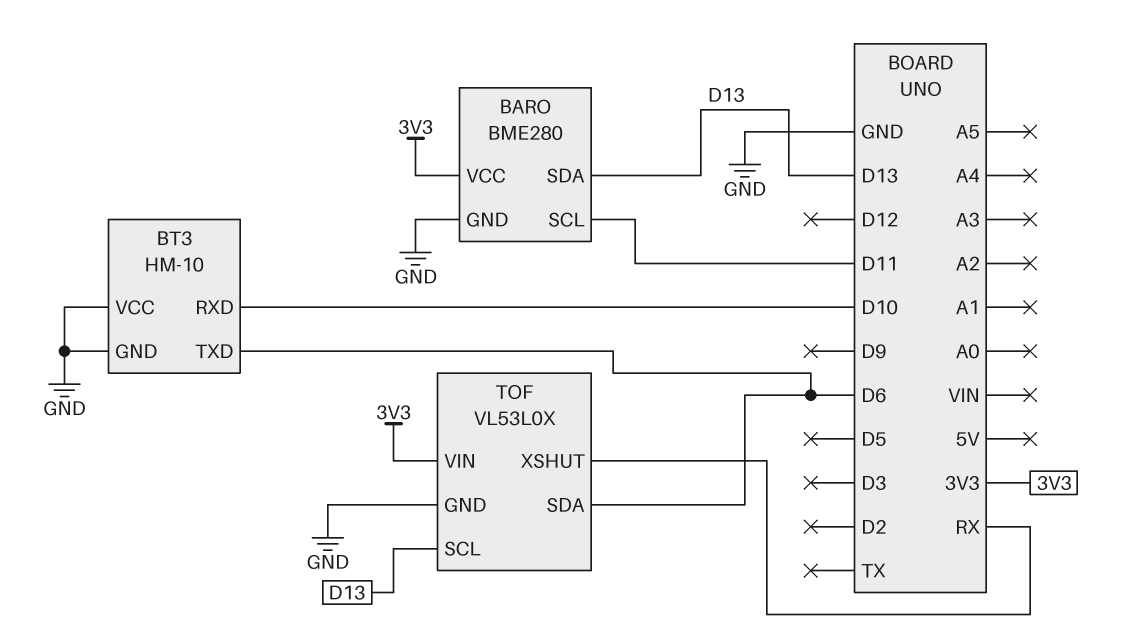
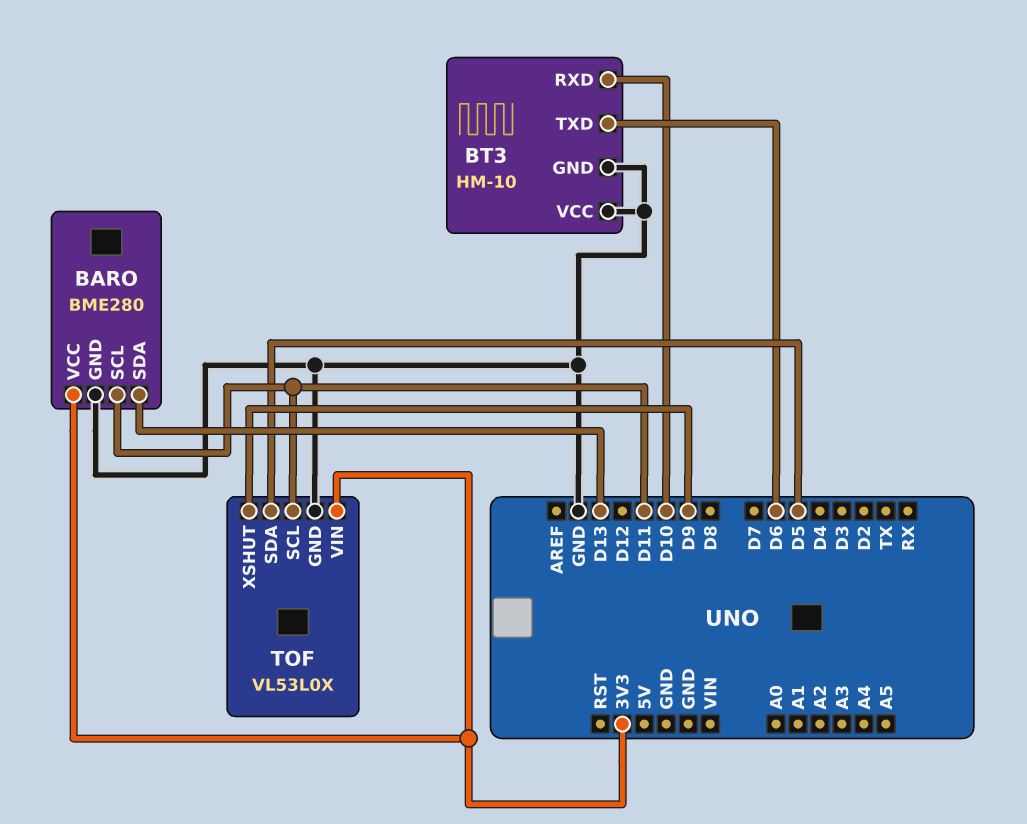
TOF pin SCL: D13 -> D11
TOF pin SDA: D6 -> D5
TOF pin XSHUT: RX -> D9

